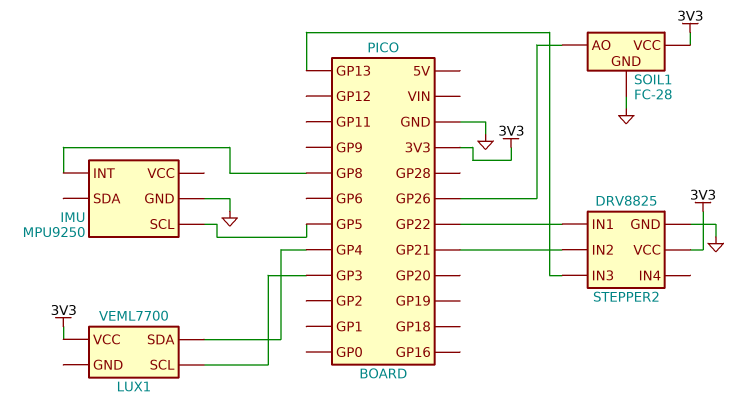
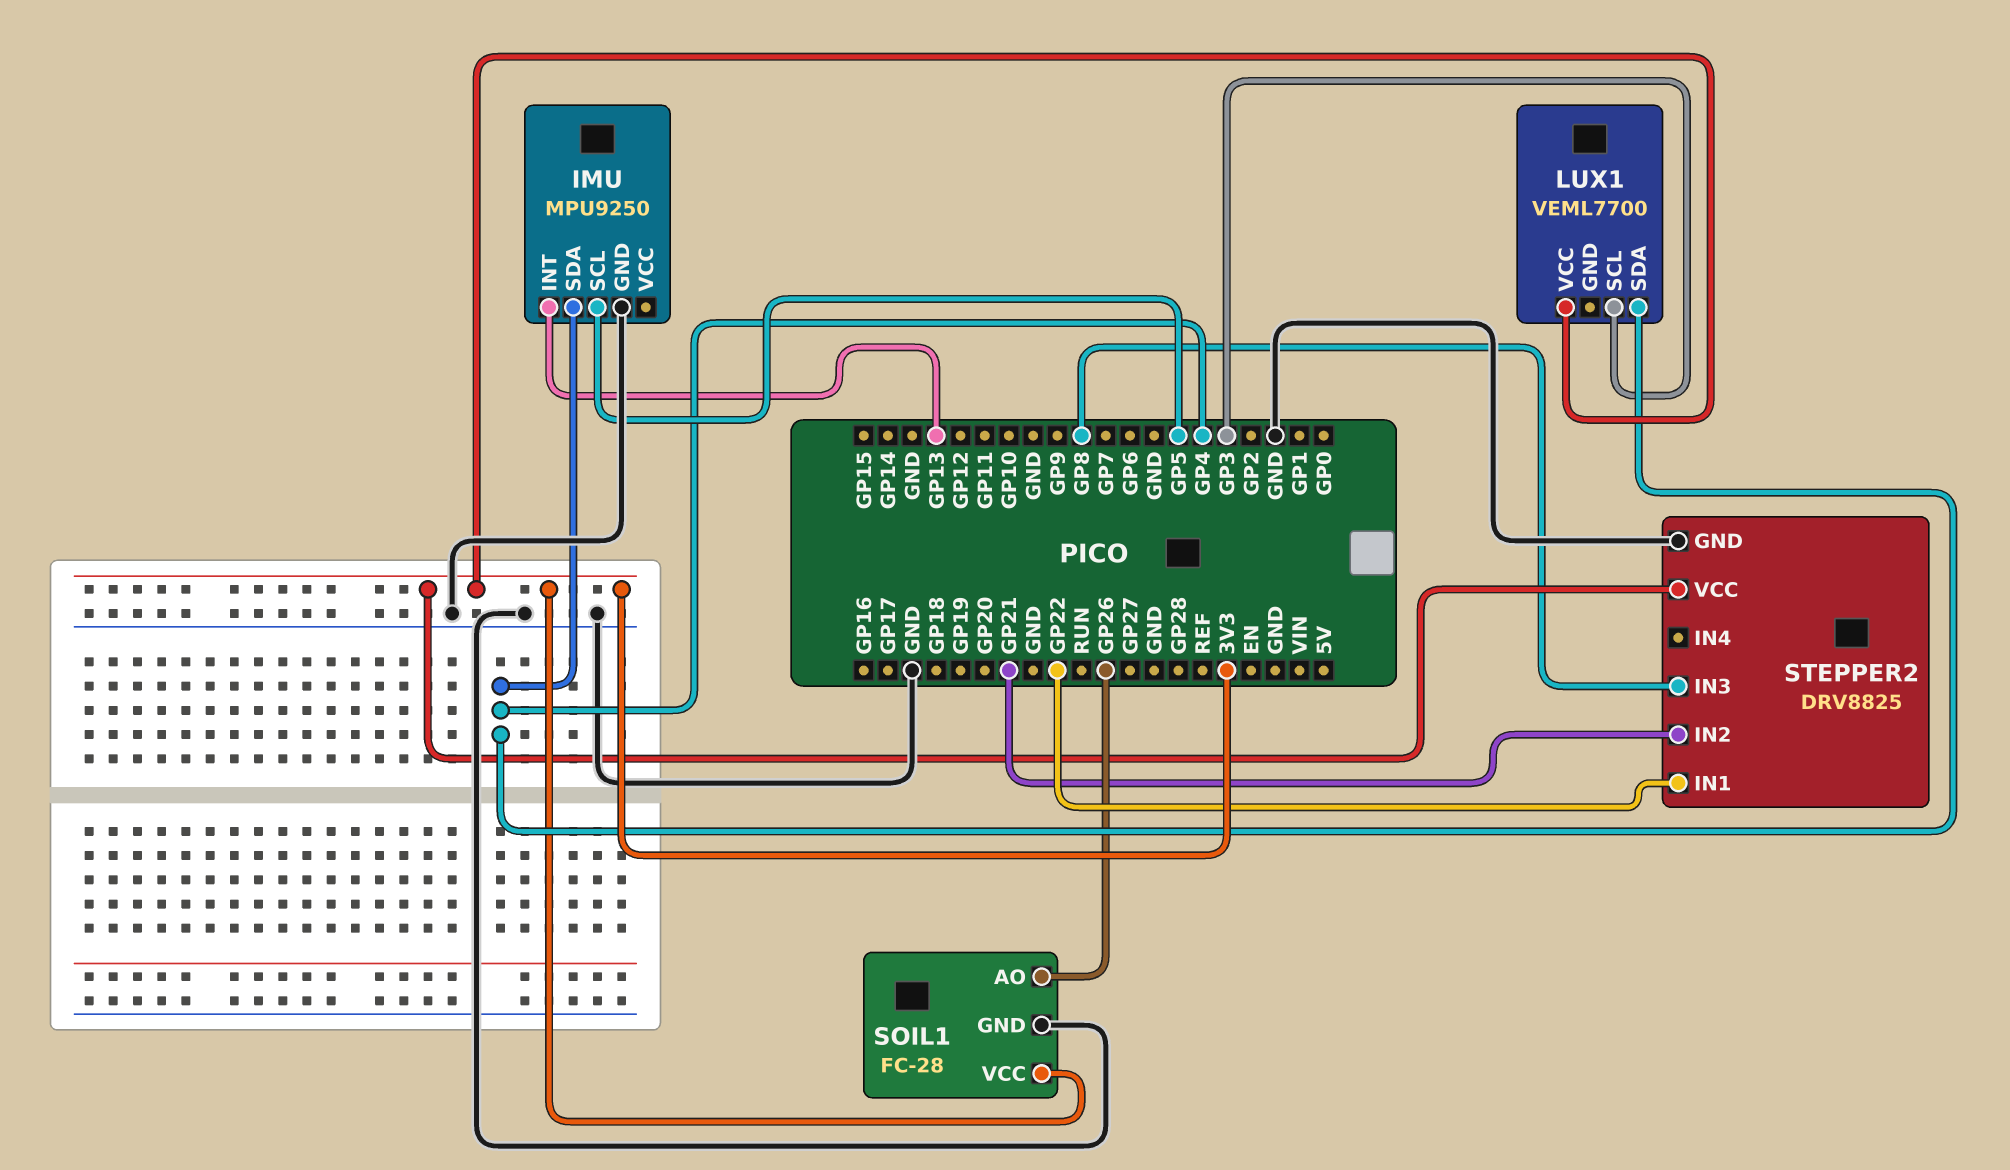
IMU pin INT: GP8 -> GP13
IMU pin SDA: none -> GP4
STEPPER2 pin IN3: GP13 -> GP8

